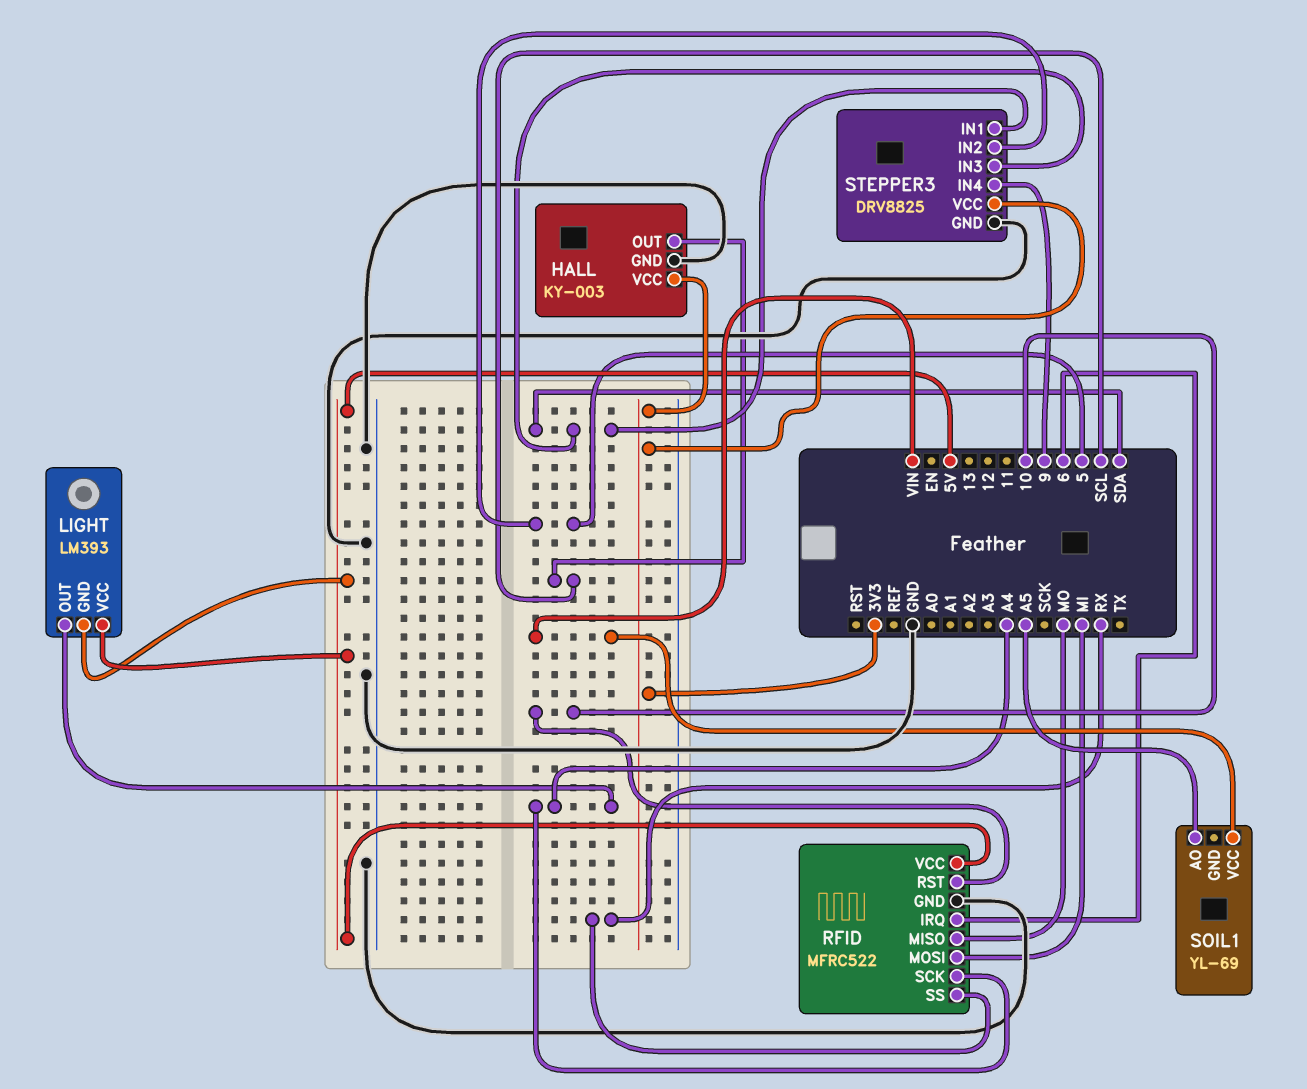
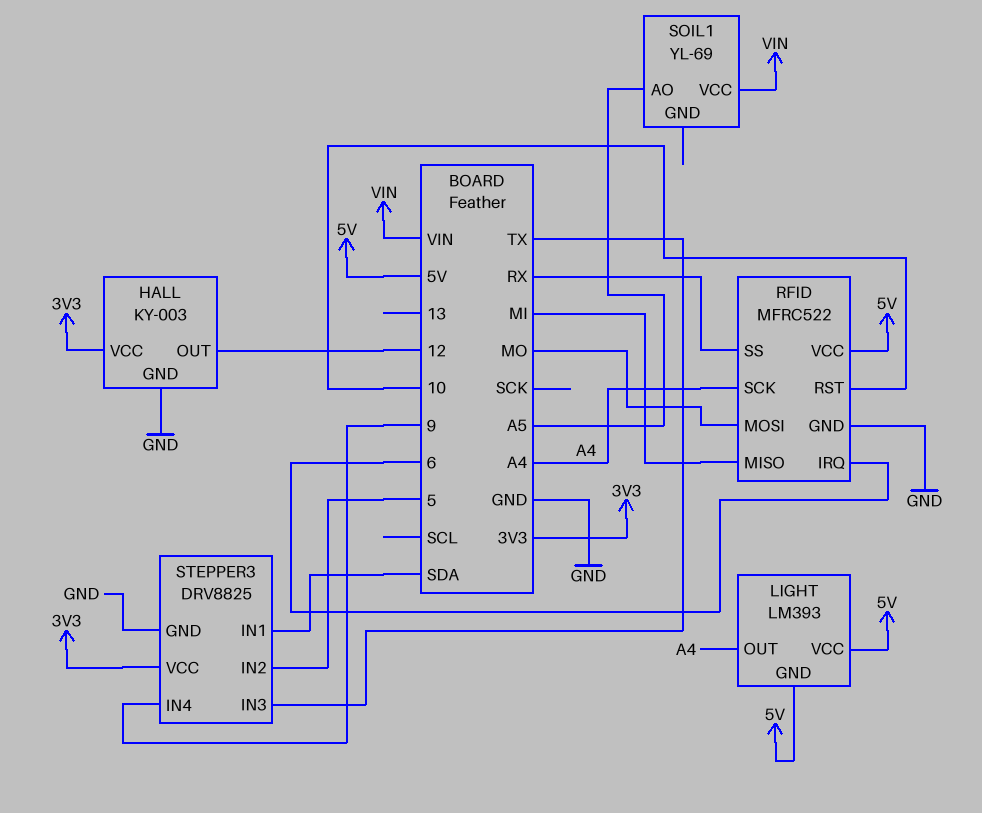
HALL pin OUT: SCL -> 12
RFID pin MISO: MO -> MI
RFID pin MOSI: MI -> MO
STEPPER3 pin IN3: SDA -> TX

